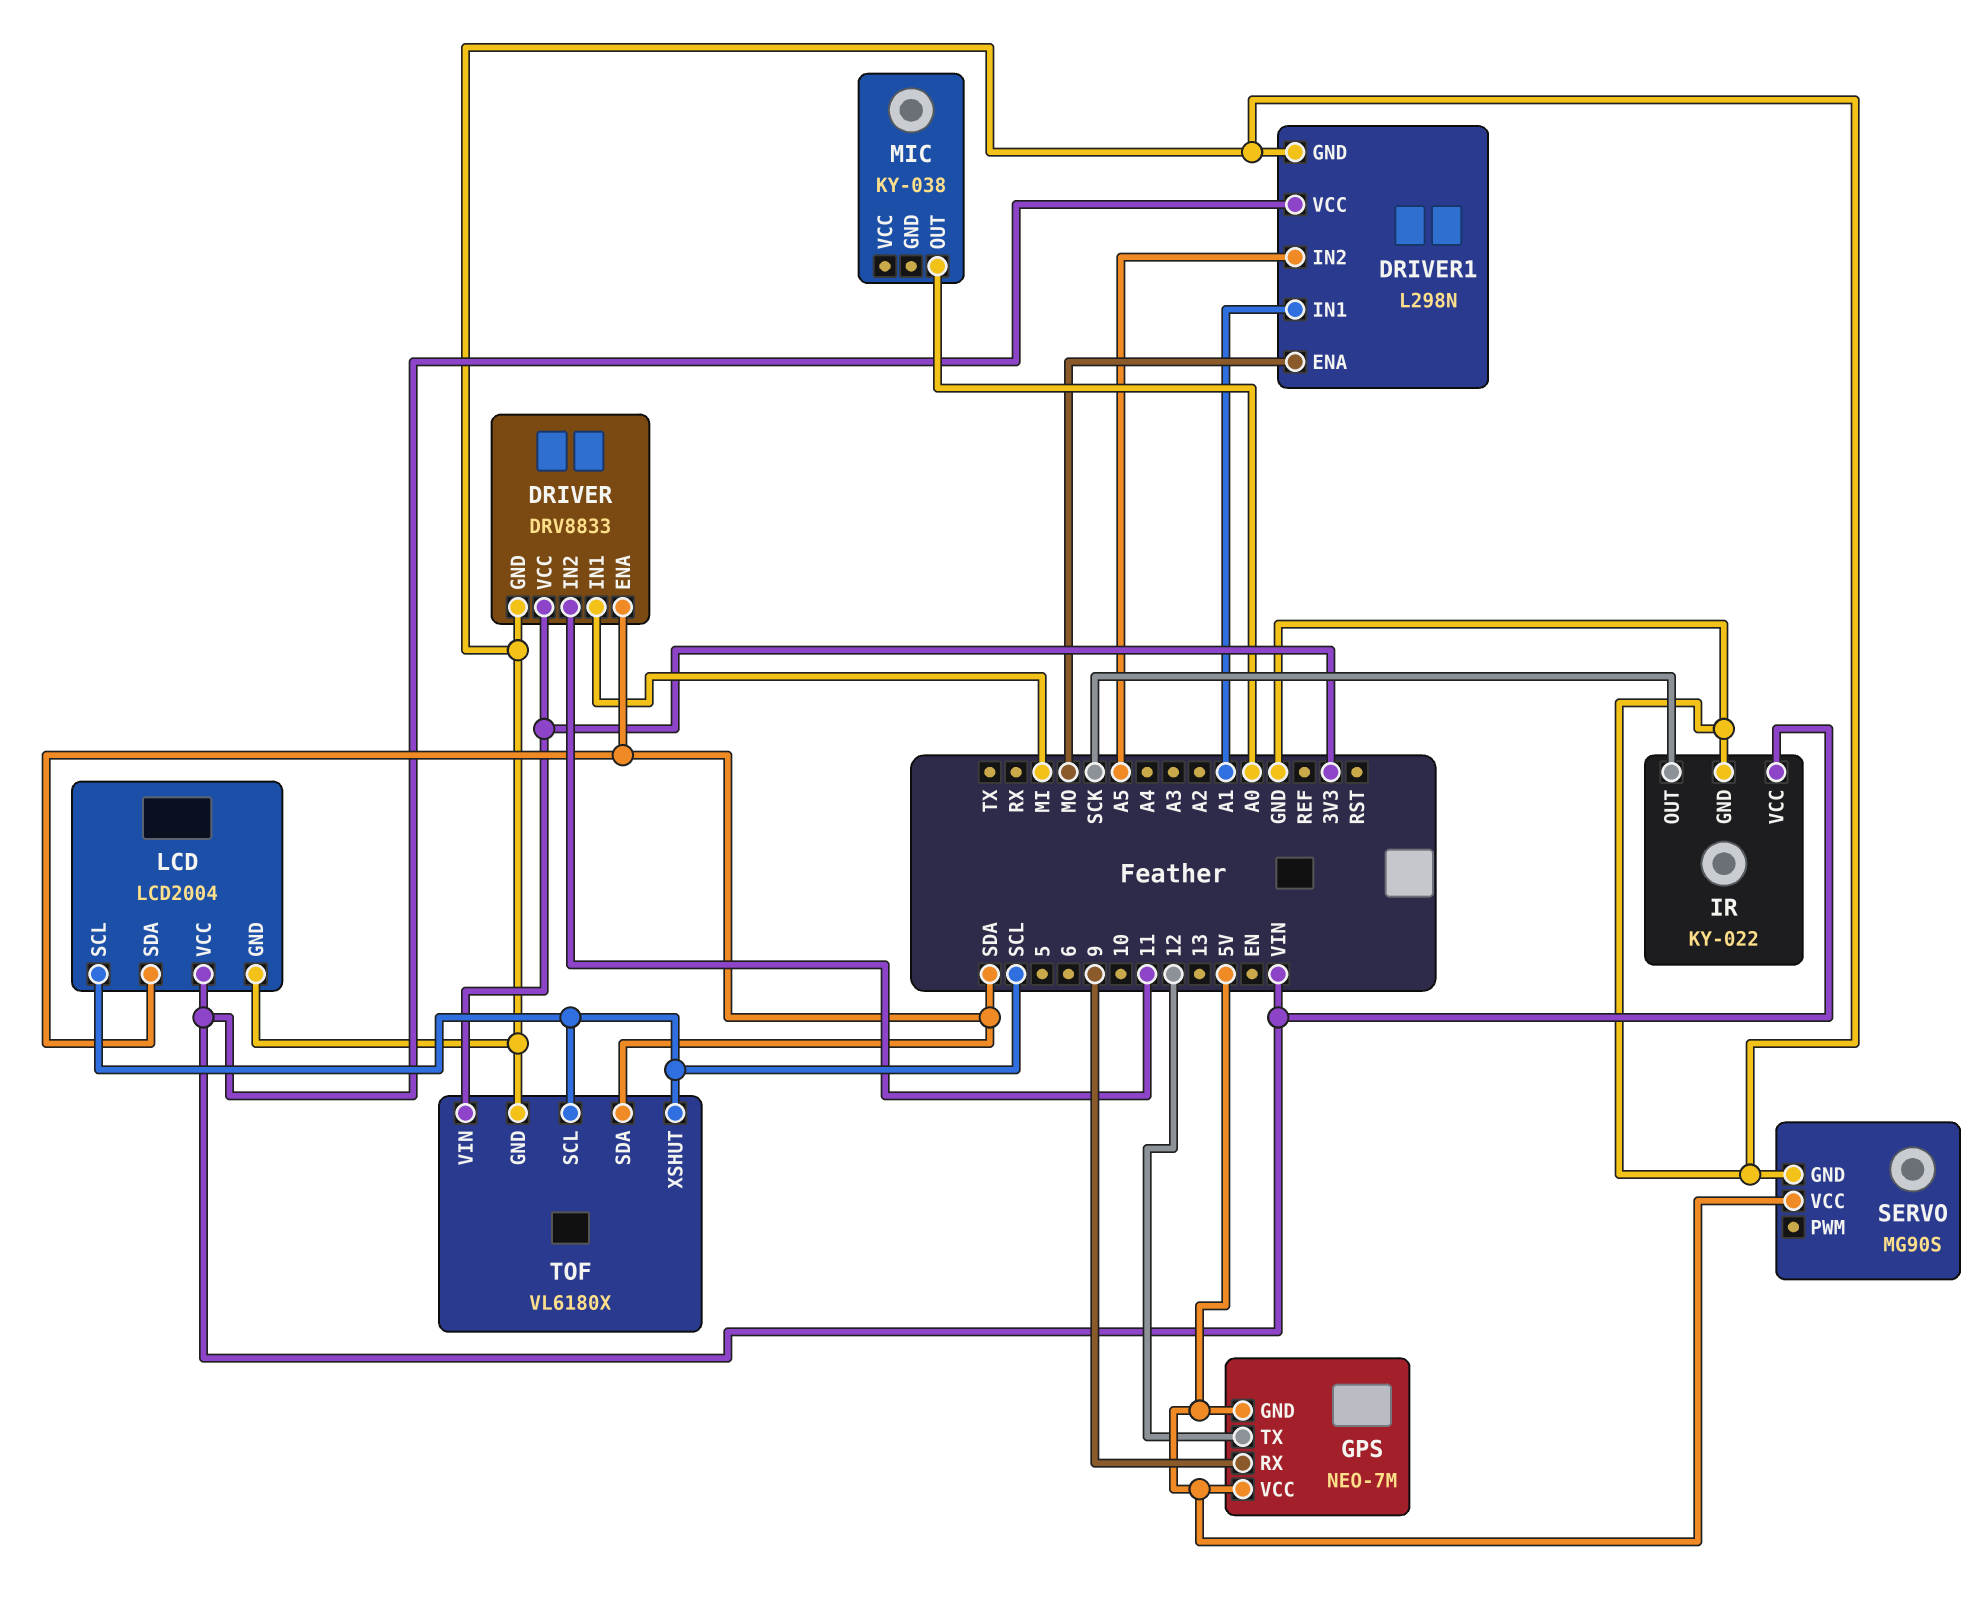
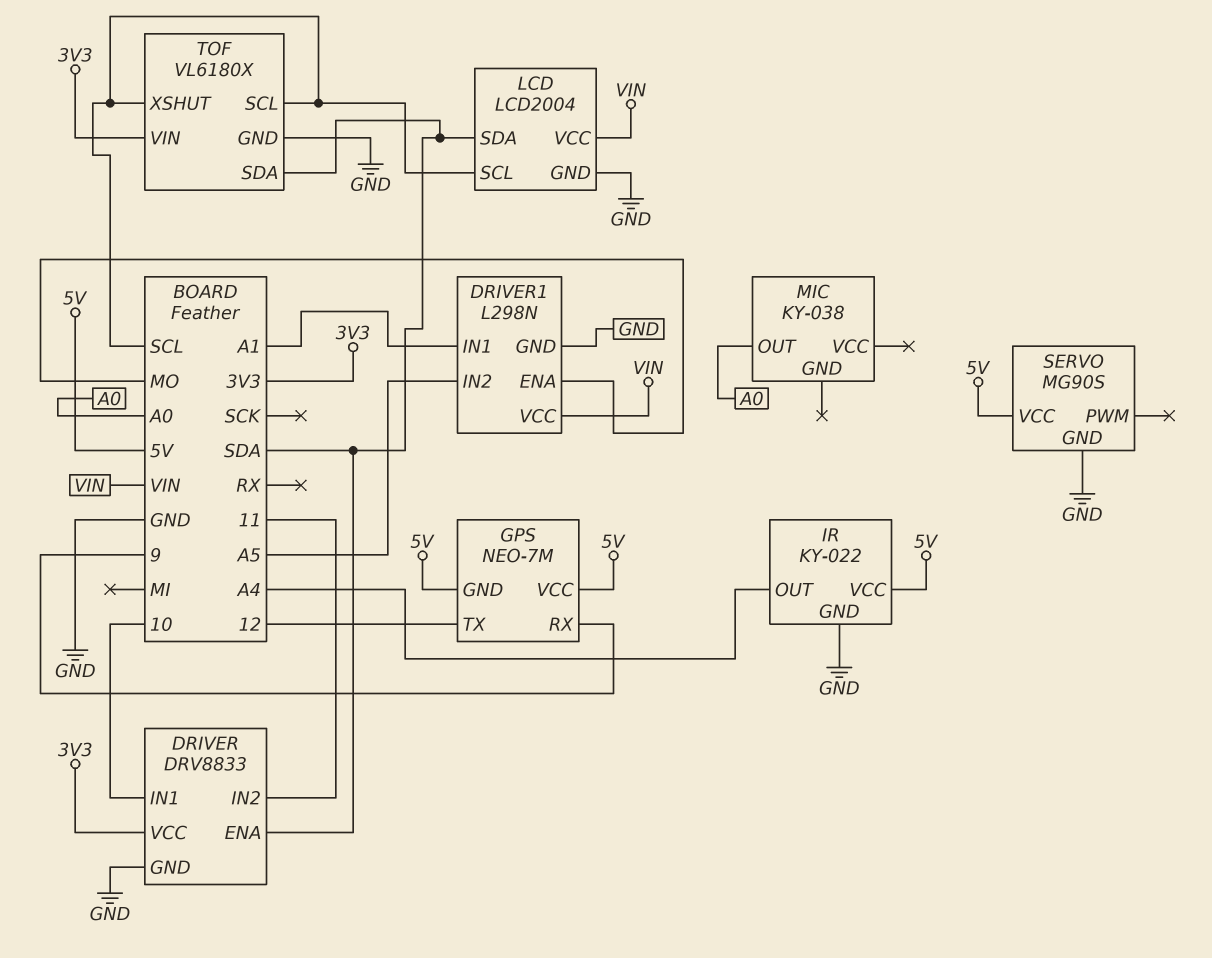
DRIVER pin IN1: MI -> 10
IR pin OUT: SCK -> A4
IR pin VCC: VIN -> 5V

